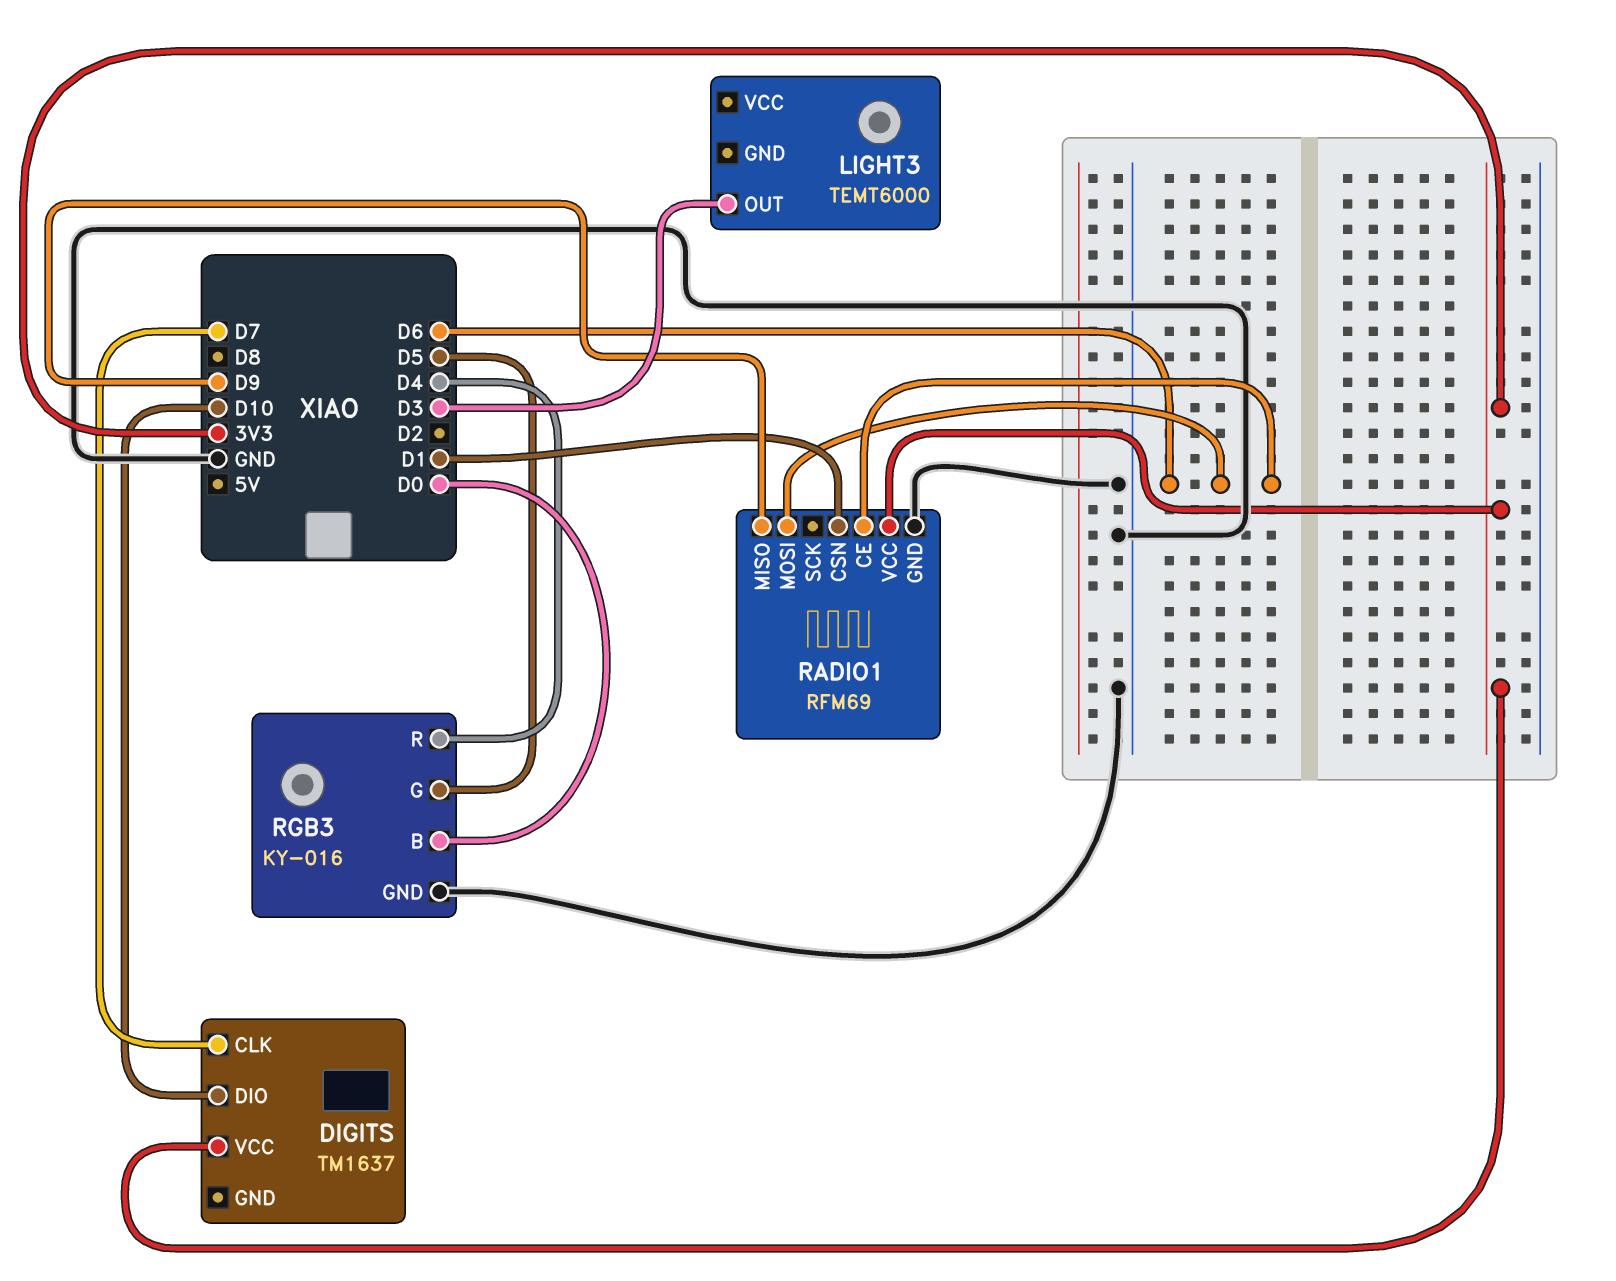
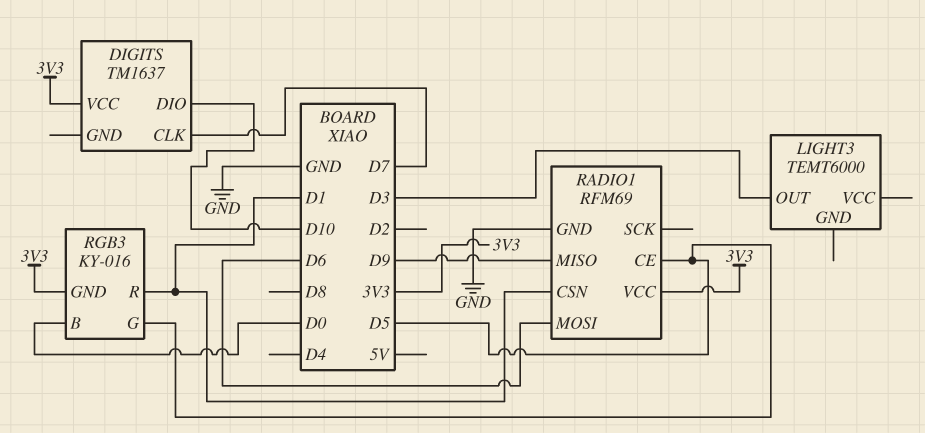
RADIO1 pin CE: D6 -> D5
RGB3 pin GND: GND -> 3V3
RGB3 pin R: D4 -> D1

